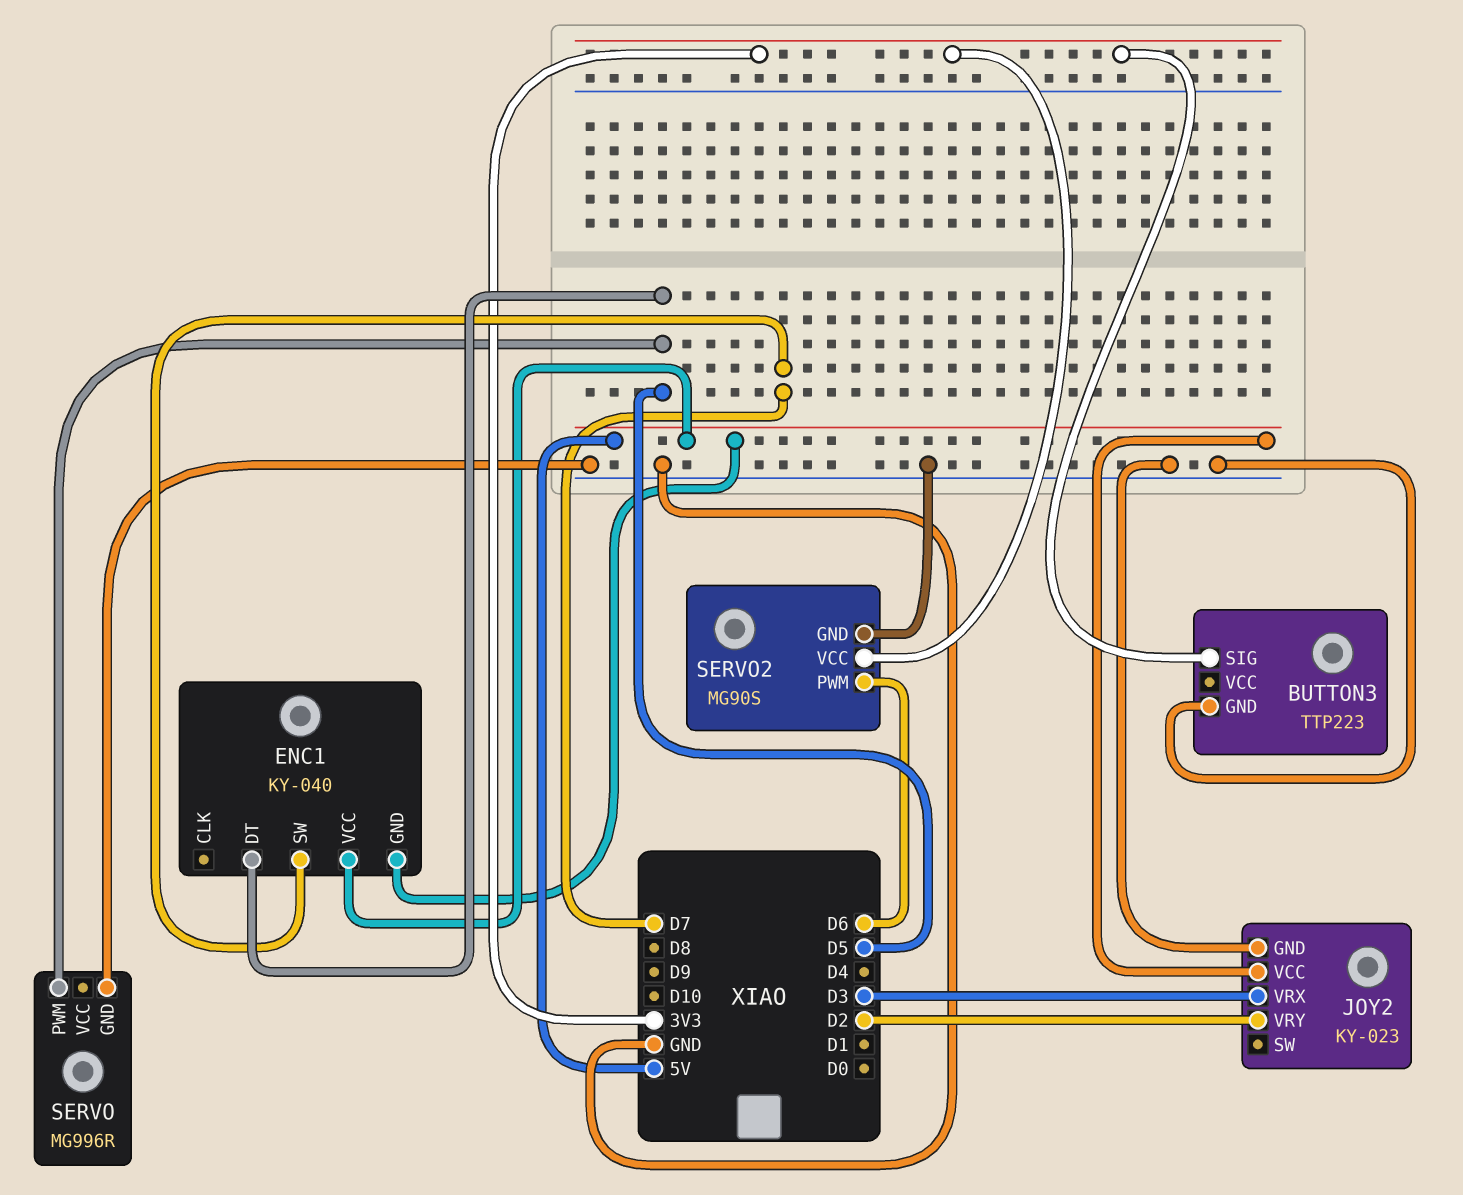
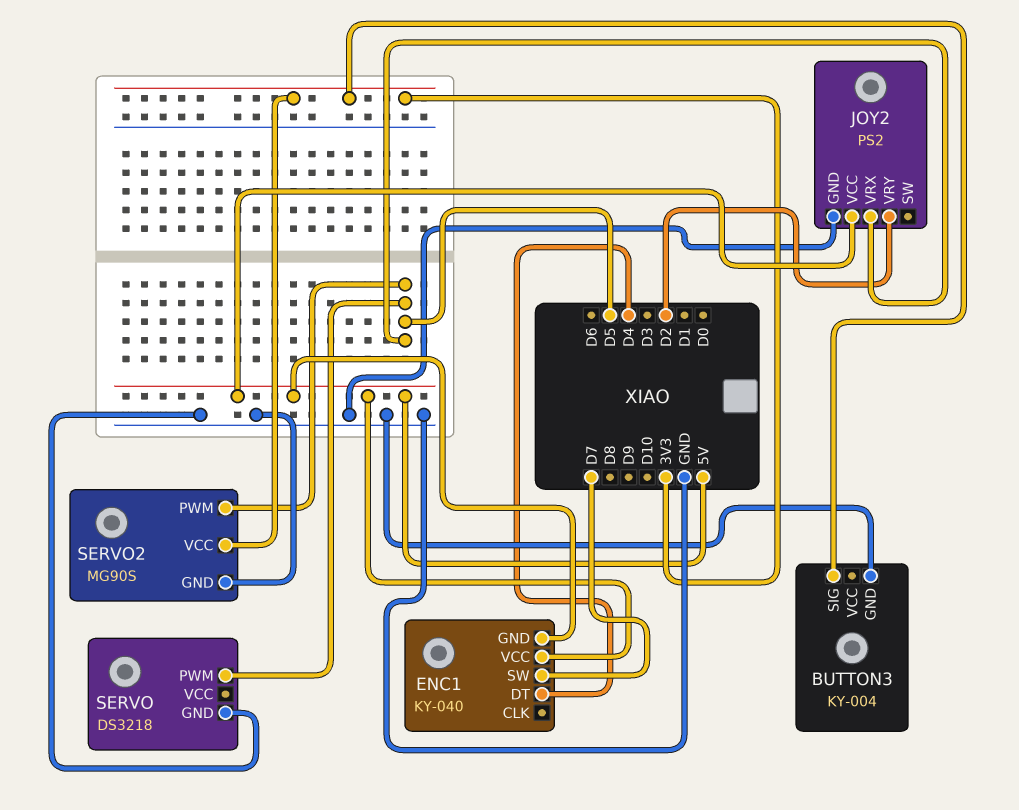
BUTTON3: TTP223 -> KY-004
ENC1 pin DT: D5 -> D4
JOY2: KY-023 -> PS2
JOY2 pin VRX: D3 -> D5
SERVO: MG996R -> DS3218
SERVO2 pin PWM: D6 -> D5

